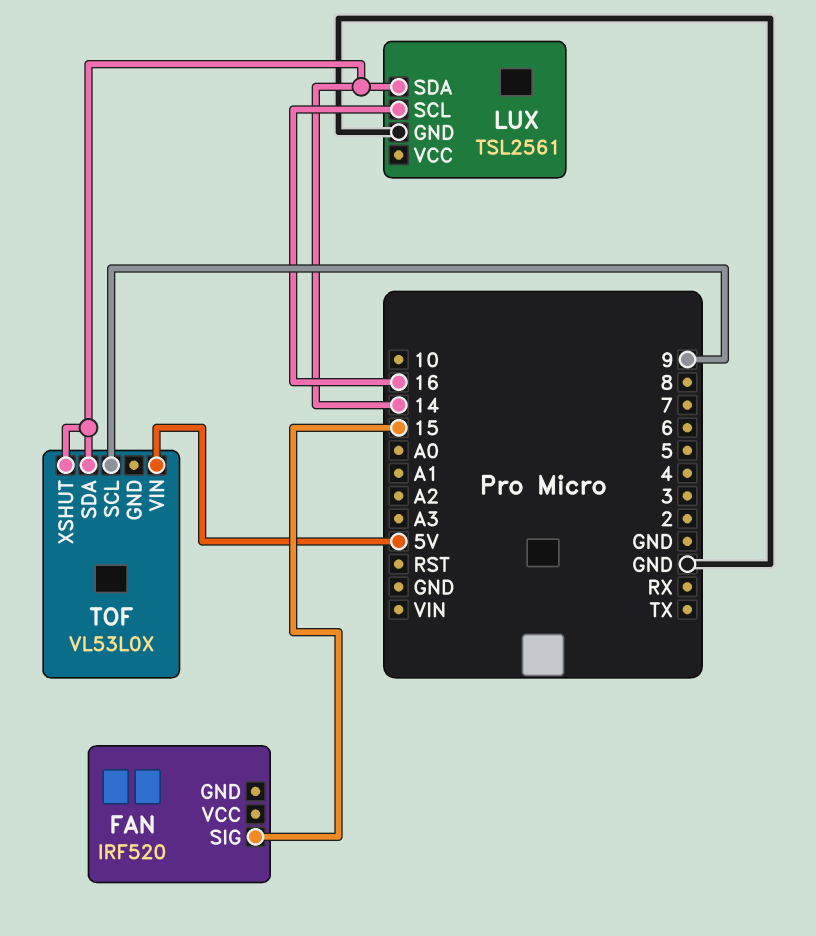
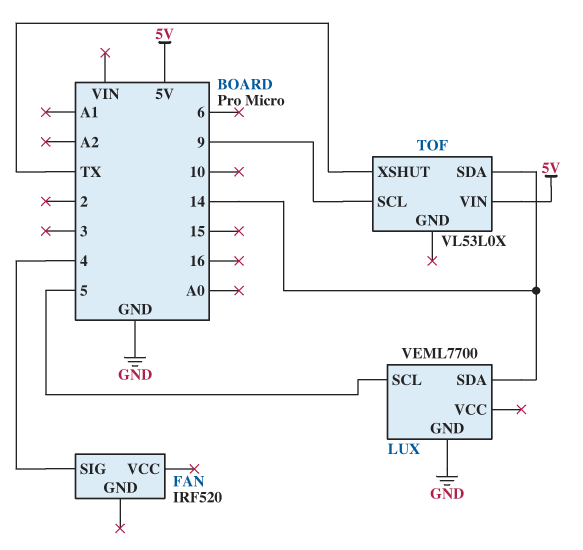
FAN pin SIG: 15 -> 4
LUX: TSL2561 -> VEML7700
LUX pin SCL: 16 -> 5
TOF pin XSHUT: 14 -> TX

